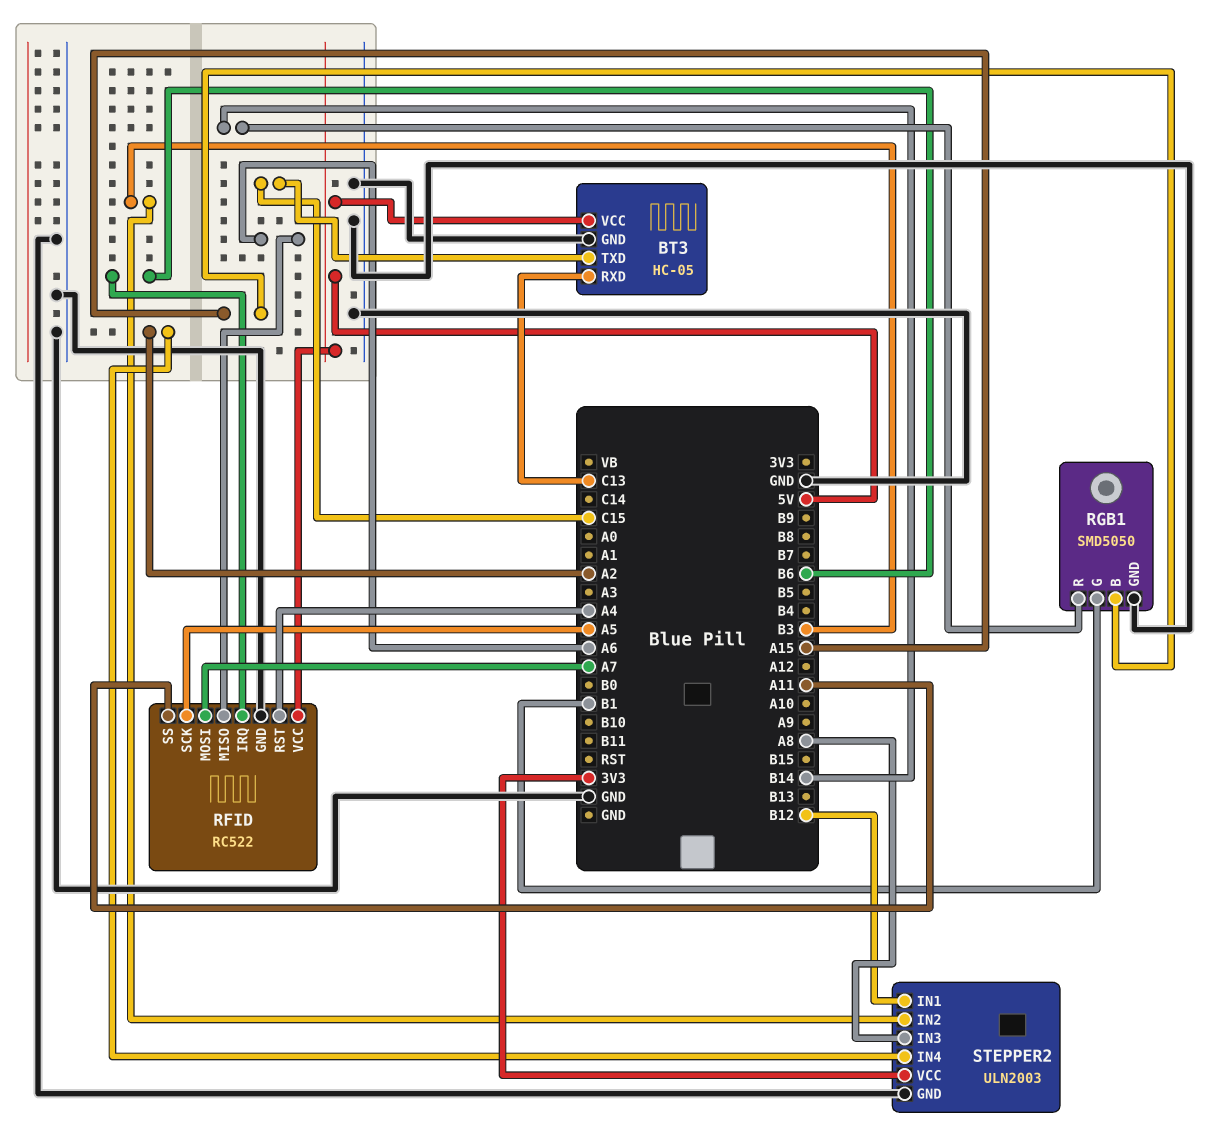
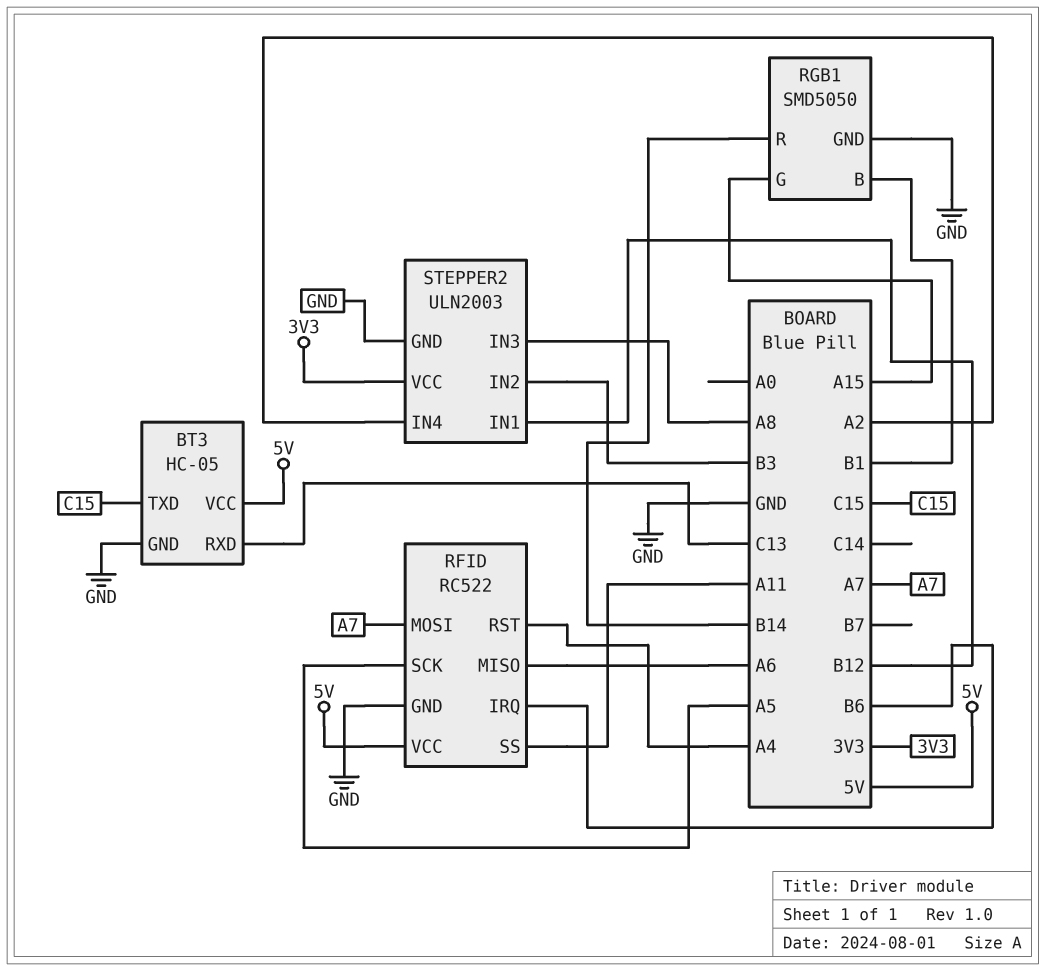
RGB1 pin B: A15 -> B1
RGB1 pin G: B1 -> A15

